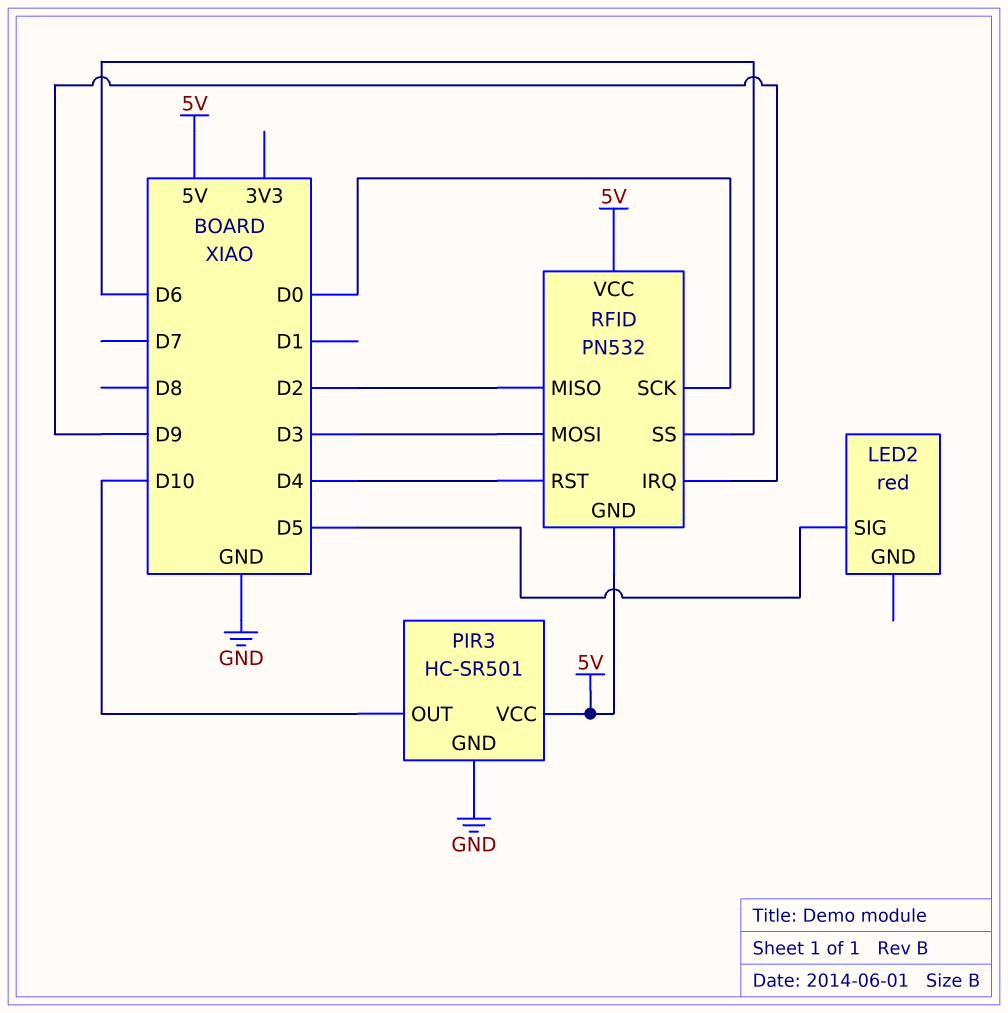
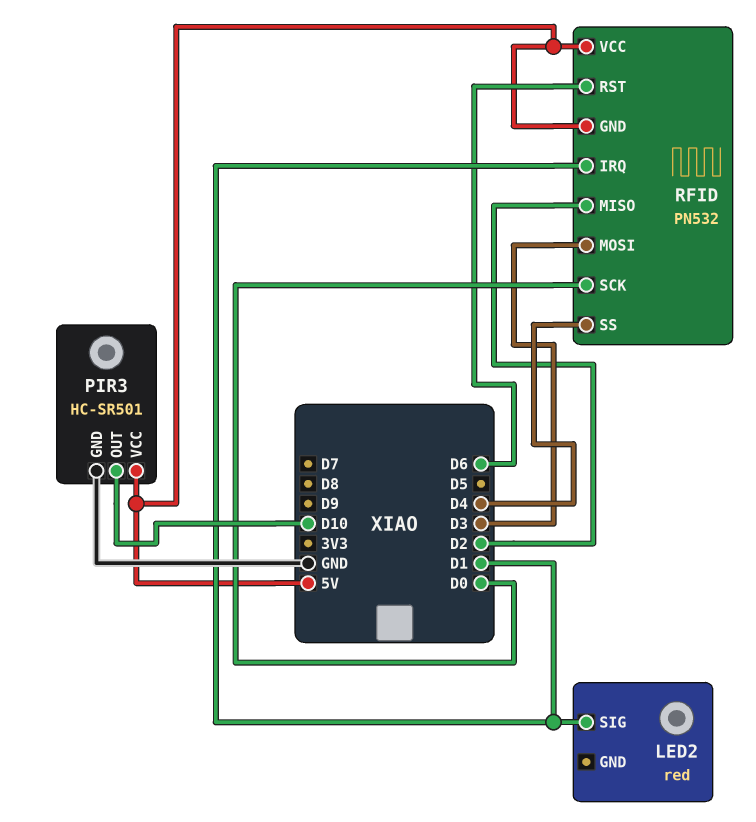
LED2 pin SIG: D5 -> D1
RFID pin IRQ: D9 -> D1
RFID pin RST: D4 -> D6
RFID pin SS: D6 -> D4

